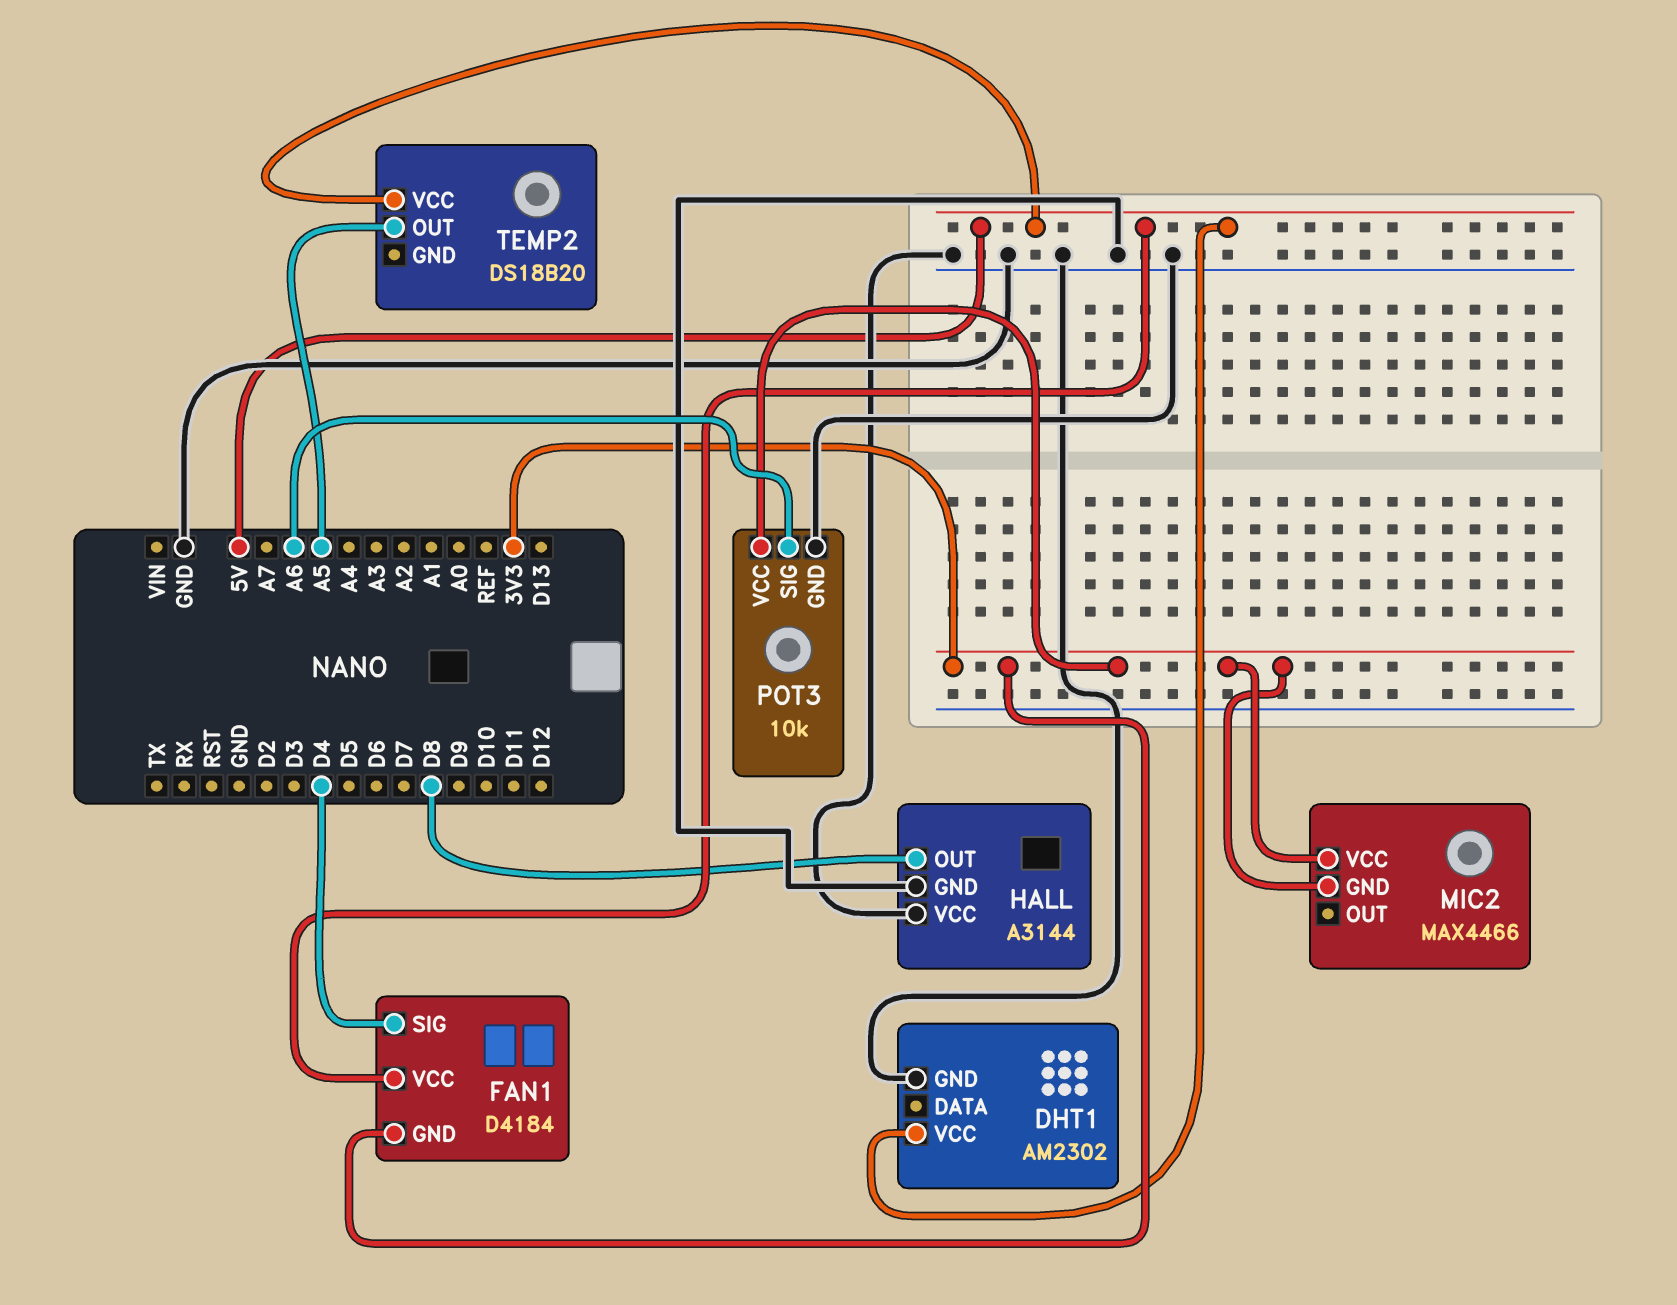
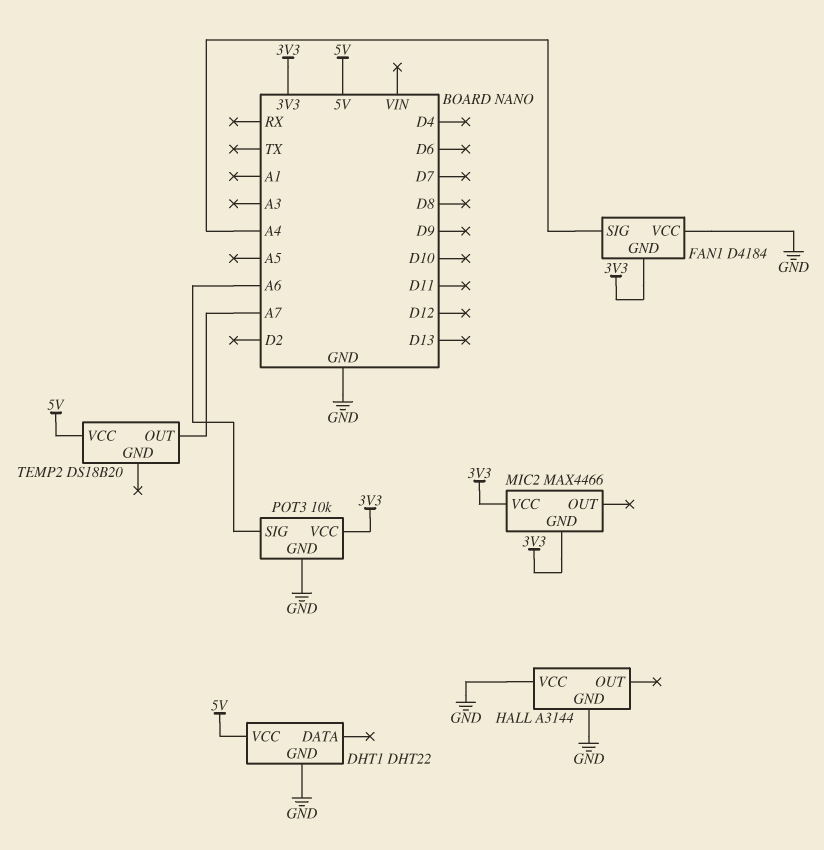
DHT1: AM2302 -> DHT22
FAN1 pin SIG: D4 -> A4
FAN1 pin VCC: 5V -> GND
HALL pin OUT: D8 -> none
TEMP2 pin OUT: A5 -> A7

